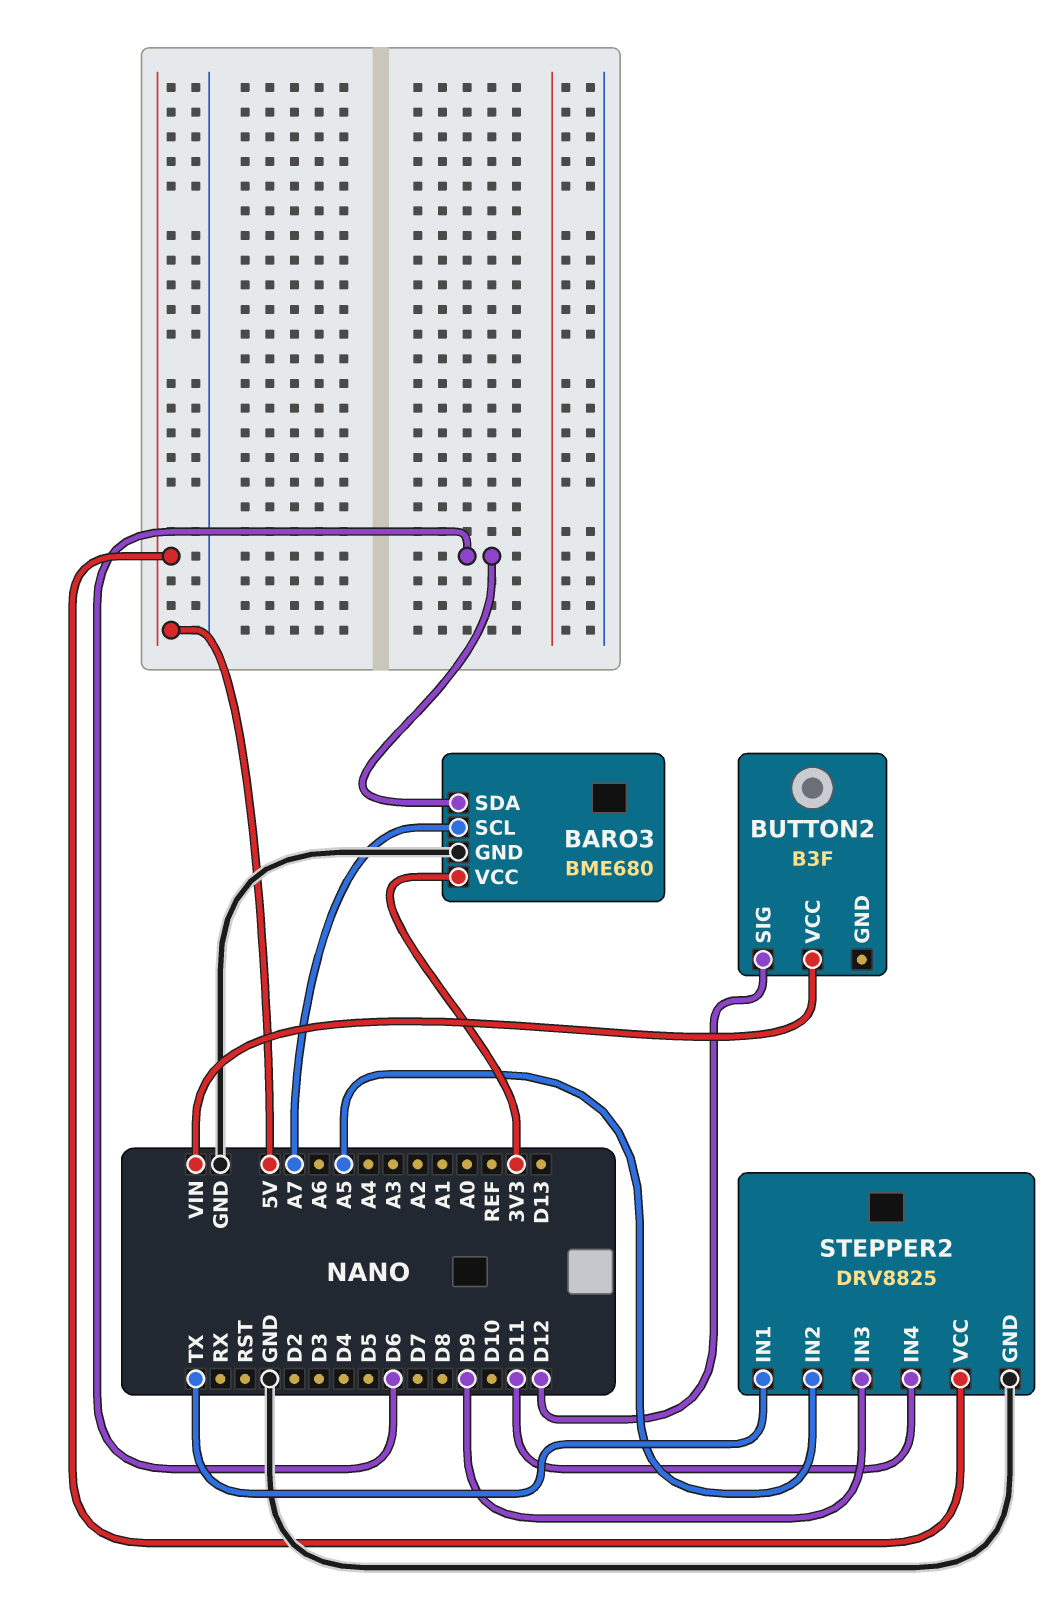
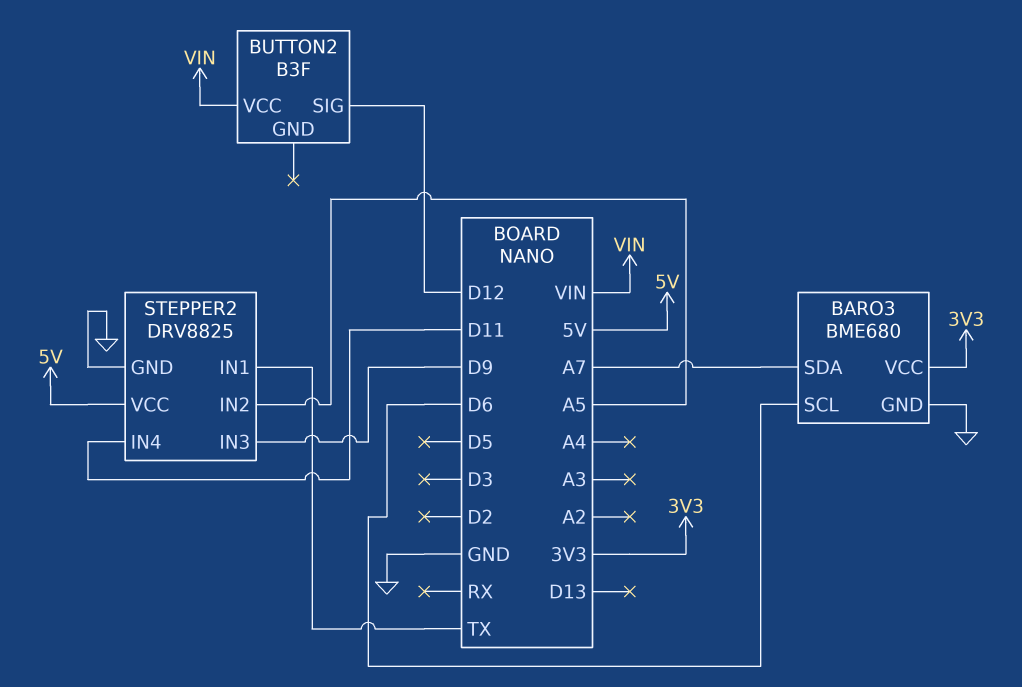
BARO3 pin SCL: A7 -> D6
BARO3 pin SDA: D6 -> A7

